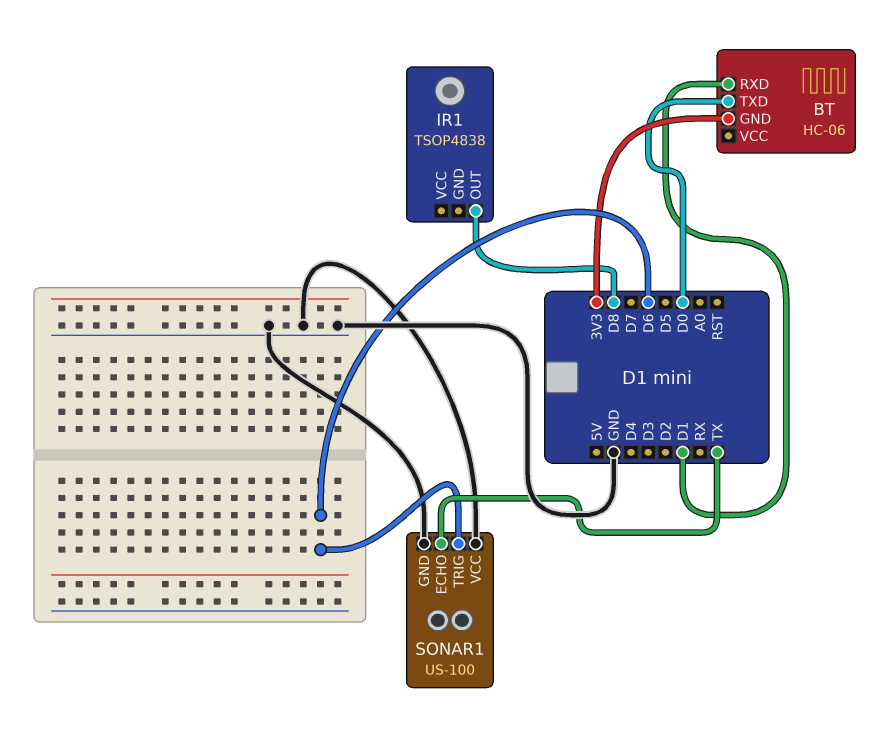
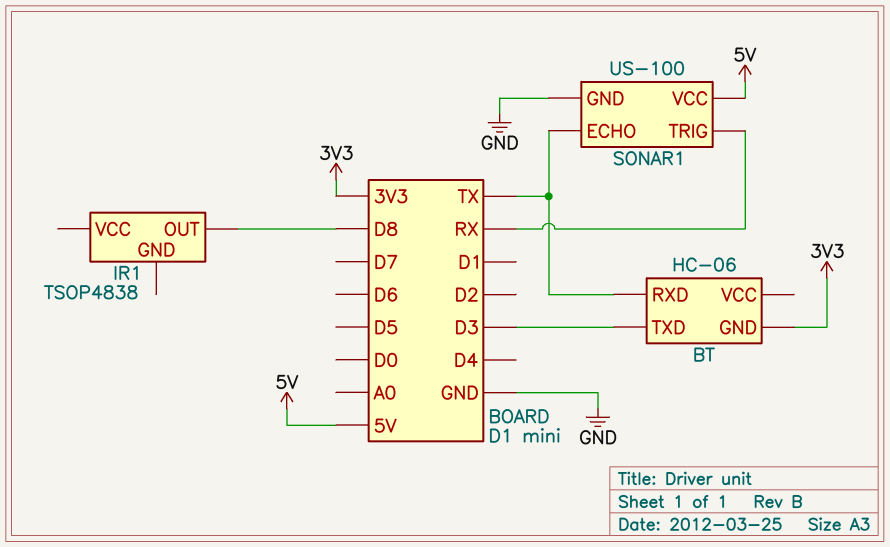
BT pin RXD: D1 -> TX
BT pin TXD: D0 -> D3
SONAR1 pin TRIG: D6 -> RX
SONAR1 pin VCC: GND -> 5V

